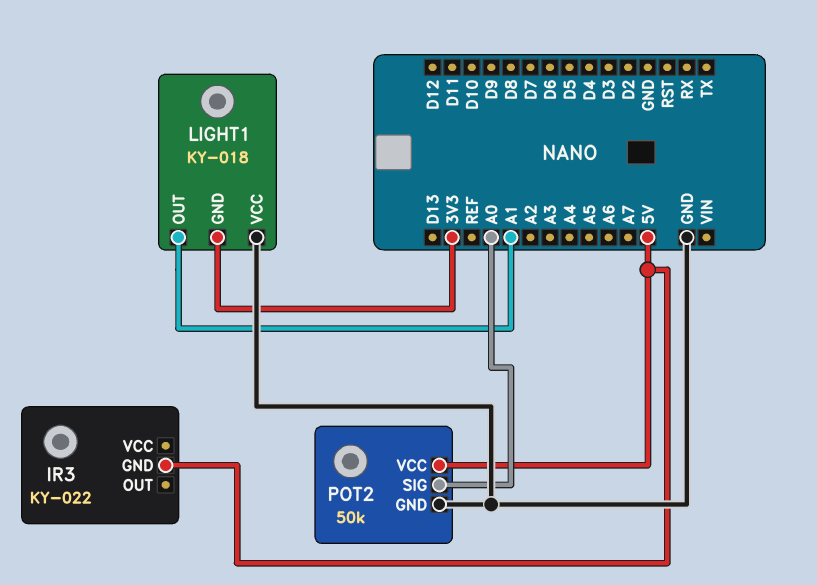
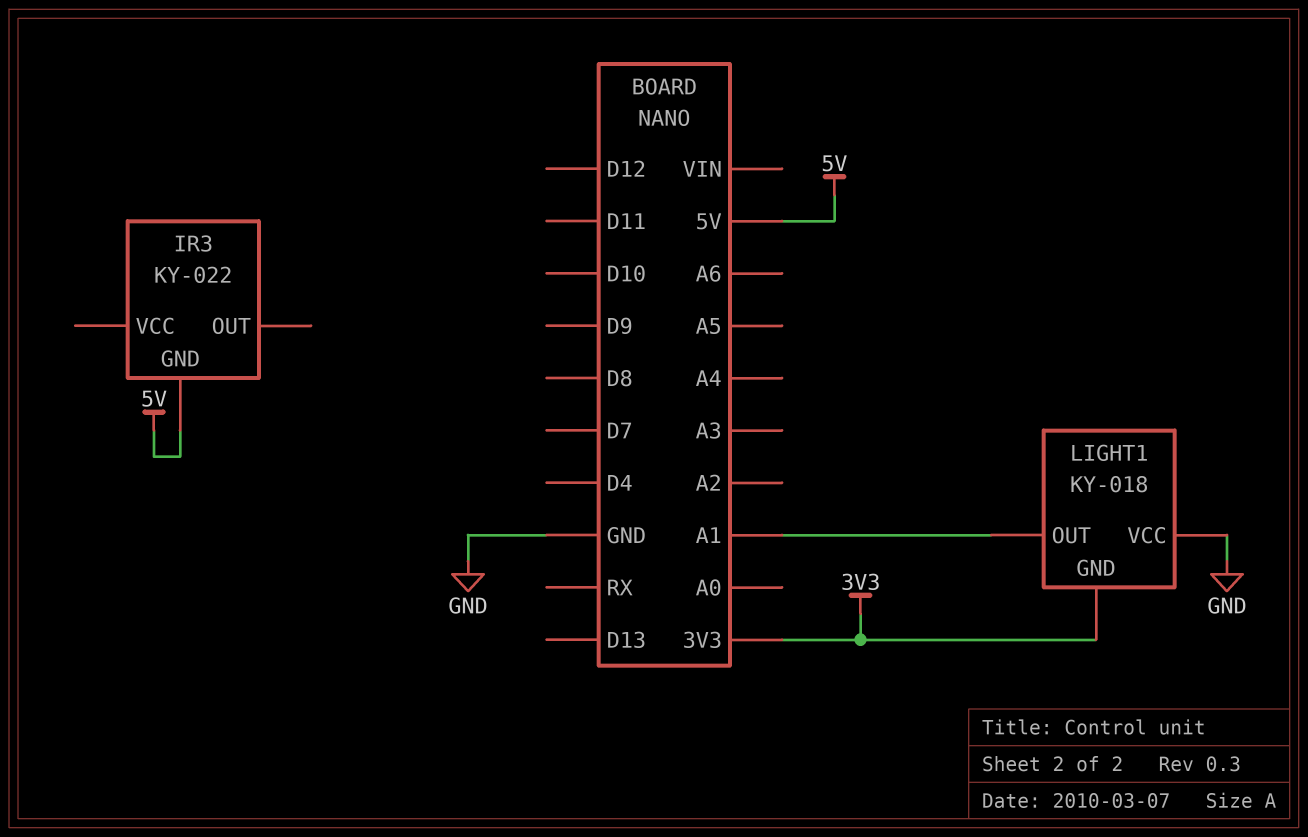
POT2: 50k -> none
POT2 pin GND: GND -> none
POT2 pin SIG: A0 -> none
POT2 pin VCC: 5V -> none

